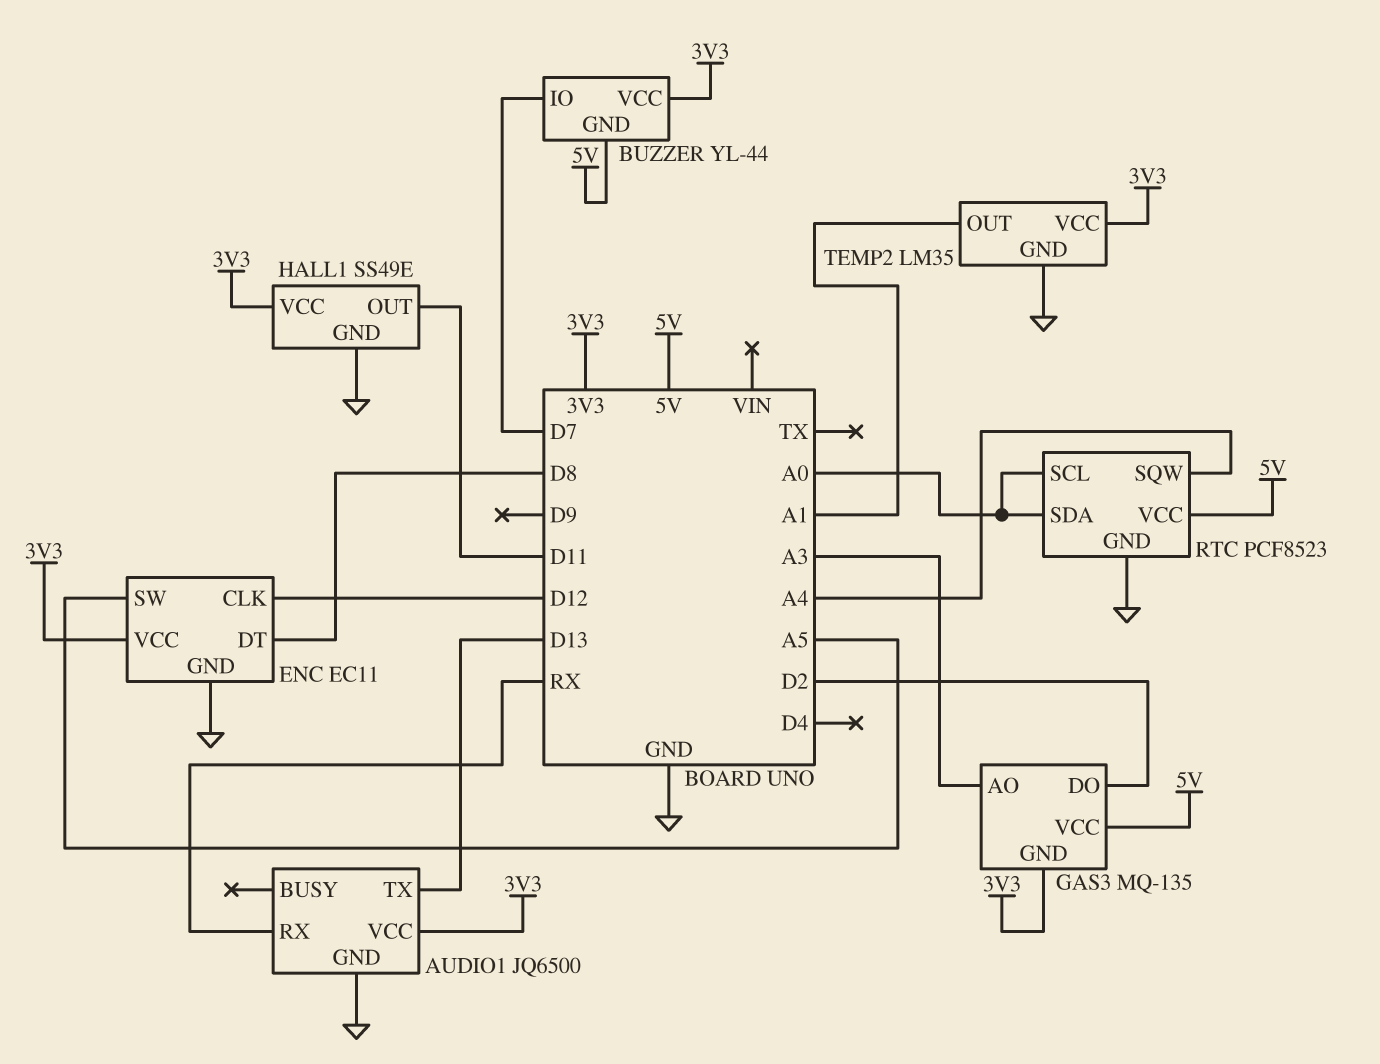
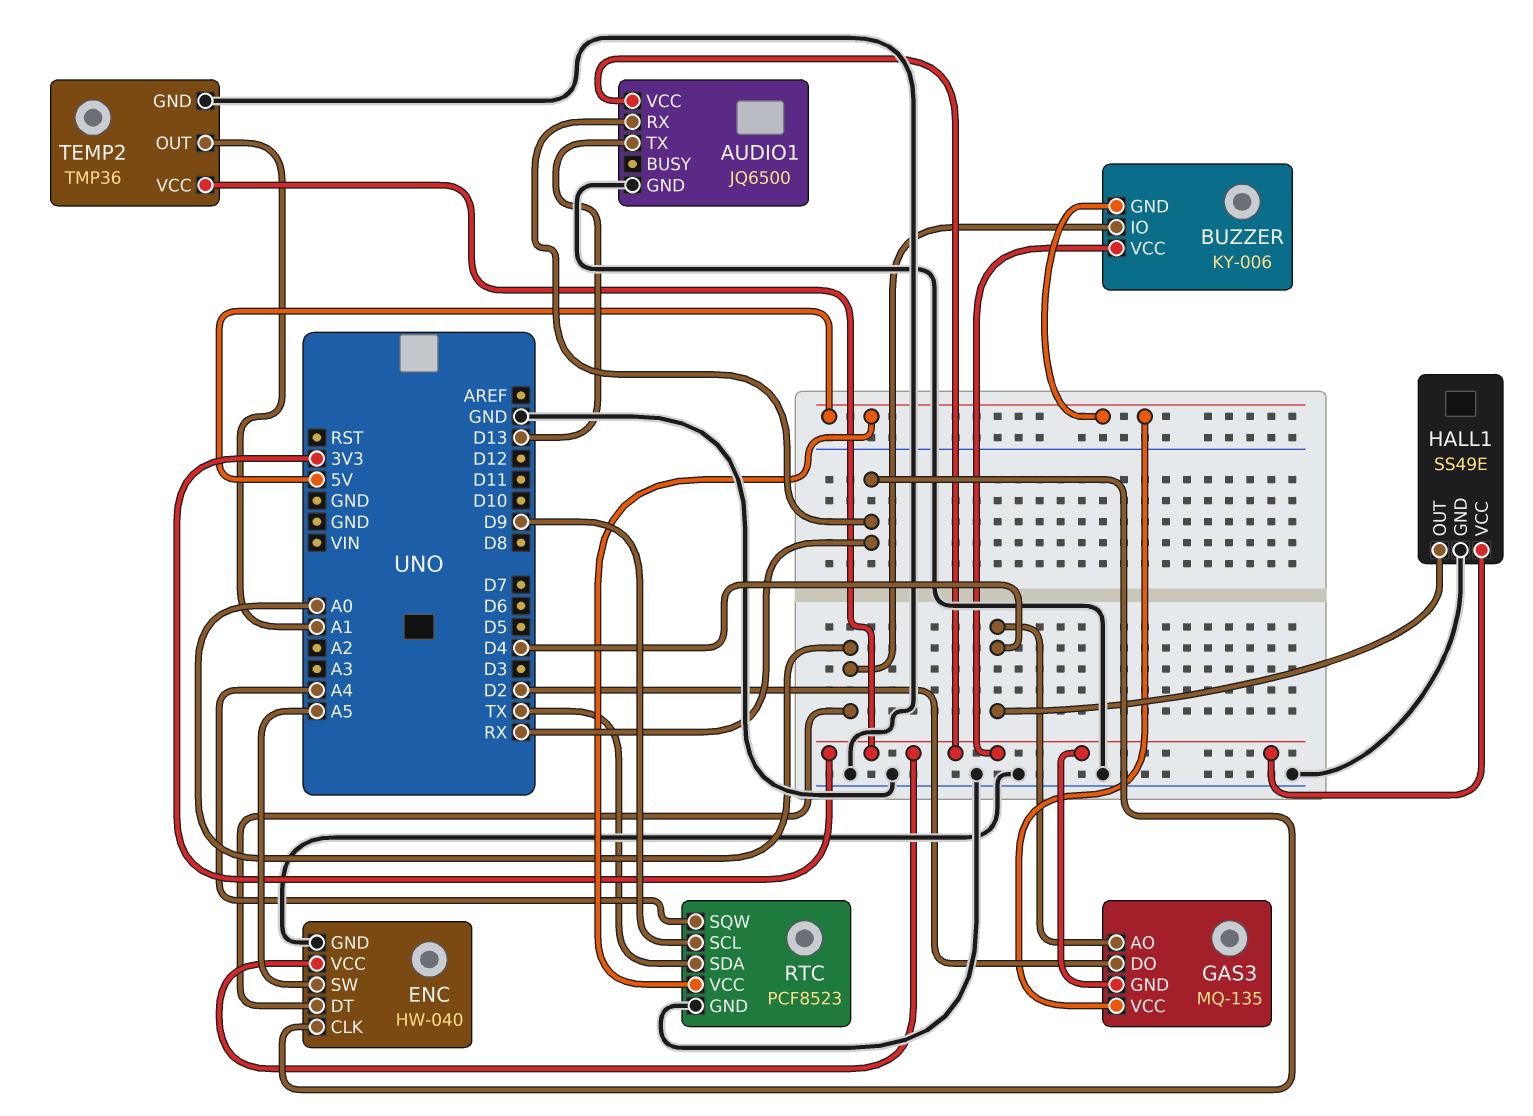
BUZZER: YL-44 -> KY-006
BUZZER pin IO: D7 -> A0
ENC: EC11 -> HW-040
ENC pin CLK: D12 -> RX
ENC pin DT: D8 -> A0
GAS3 pin AO: A3 -> D4
HALL1 pin OUT: D11 -> D4
RTC pin SCL: A0 -> D9
RTC pin SDA: A0 -> TX
TEMP2: LM35 -> TMP36

